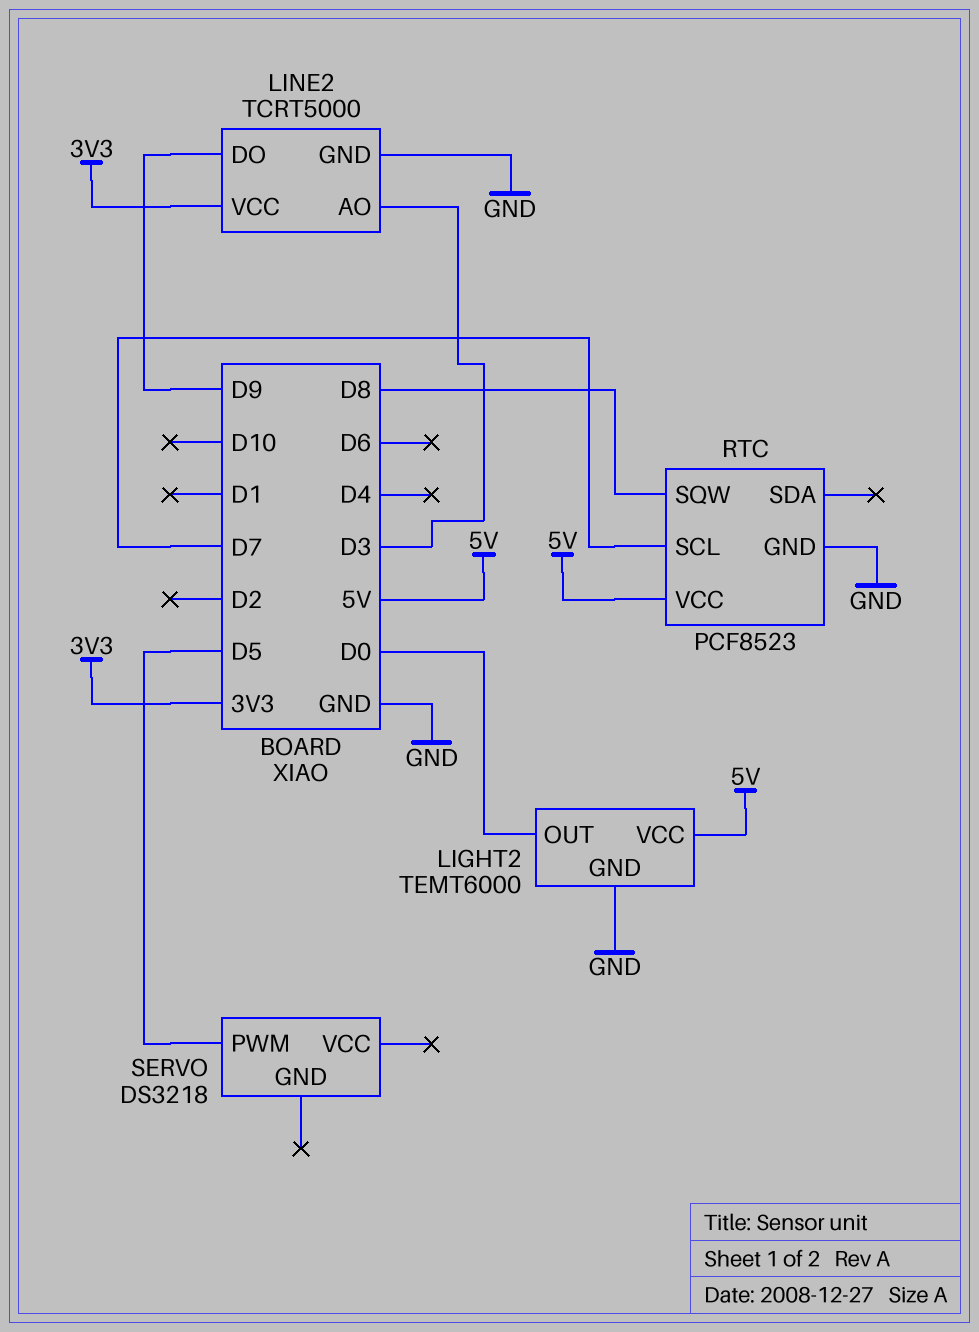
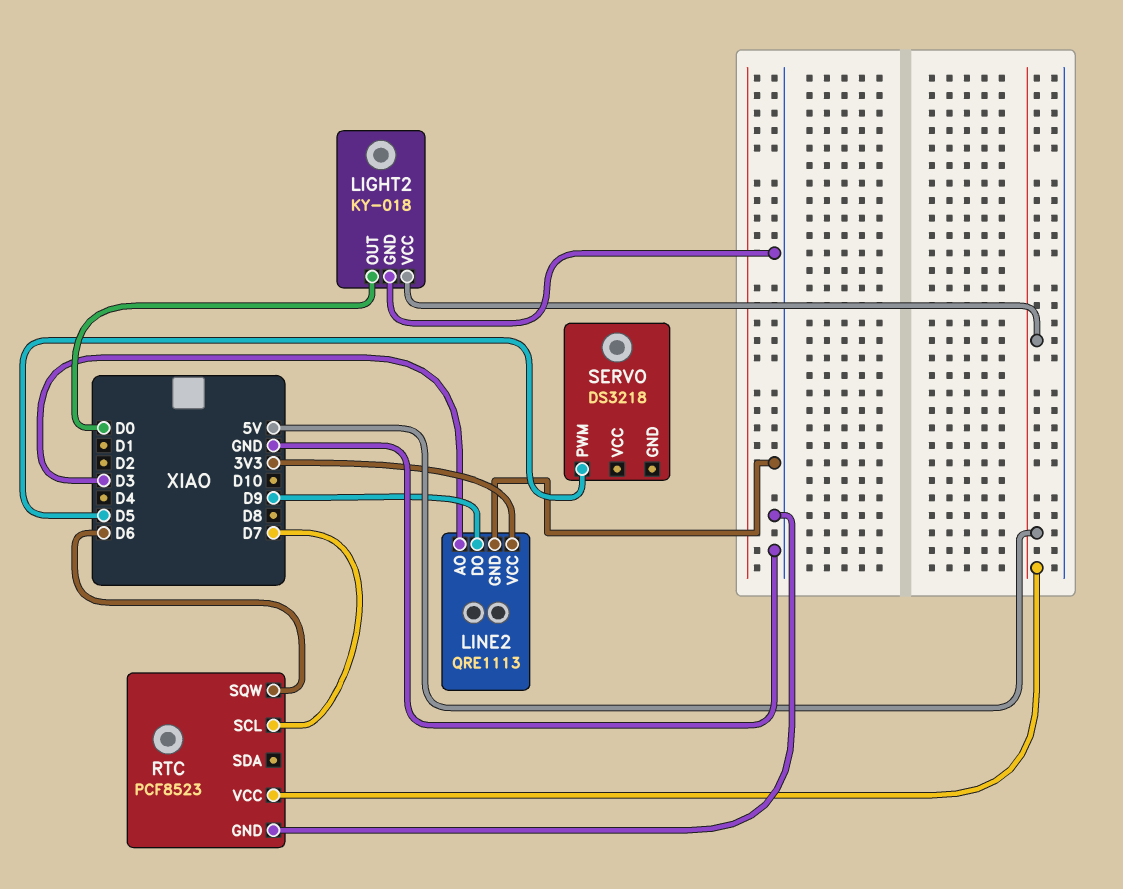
LIGHT2: TEMT6000 -> KY-018
LINE2: TCRT5000 -> QRE1113
RTC pin SQW: D8 -> D6

